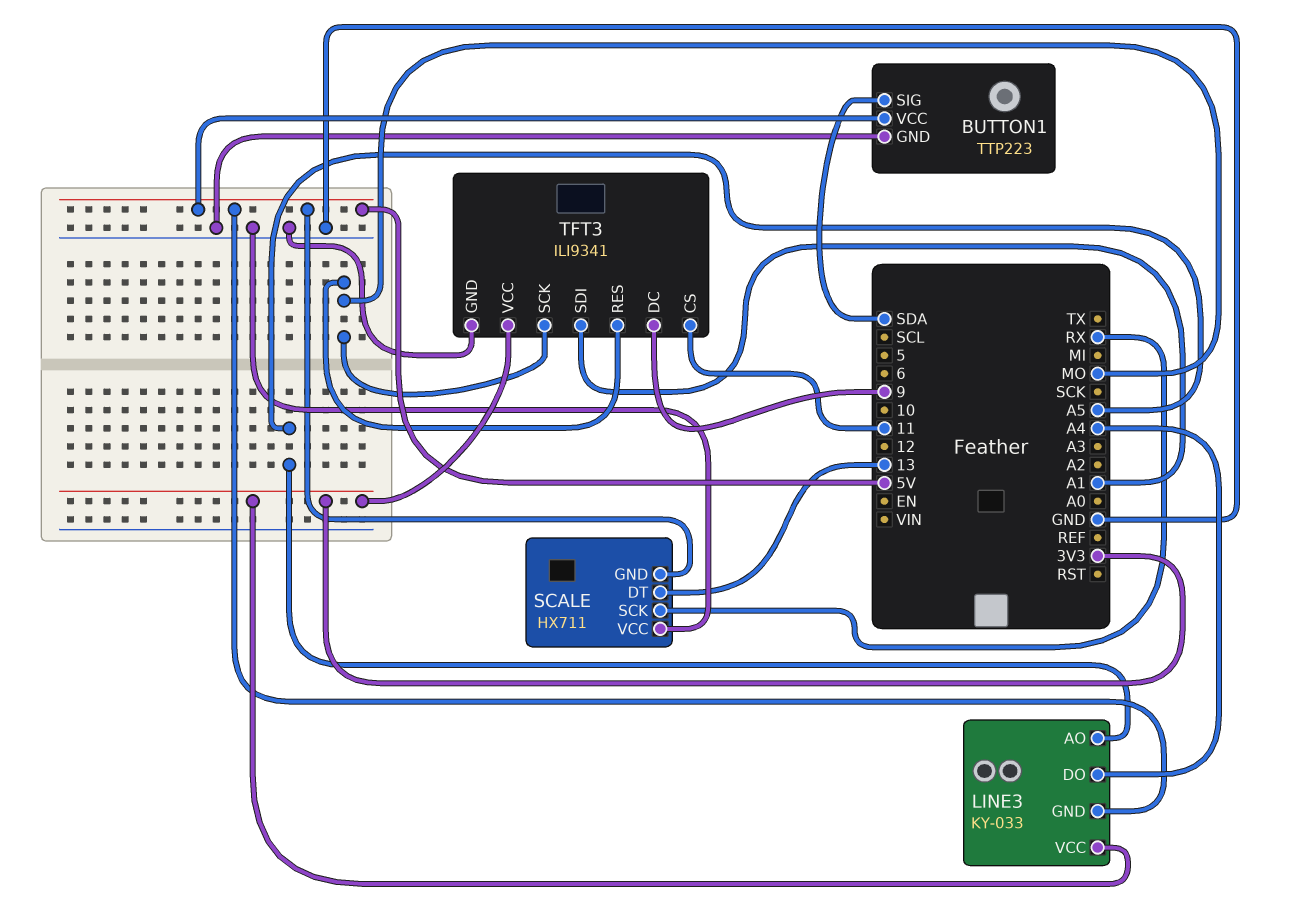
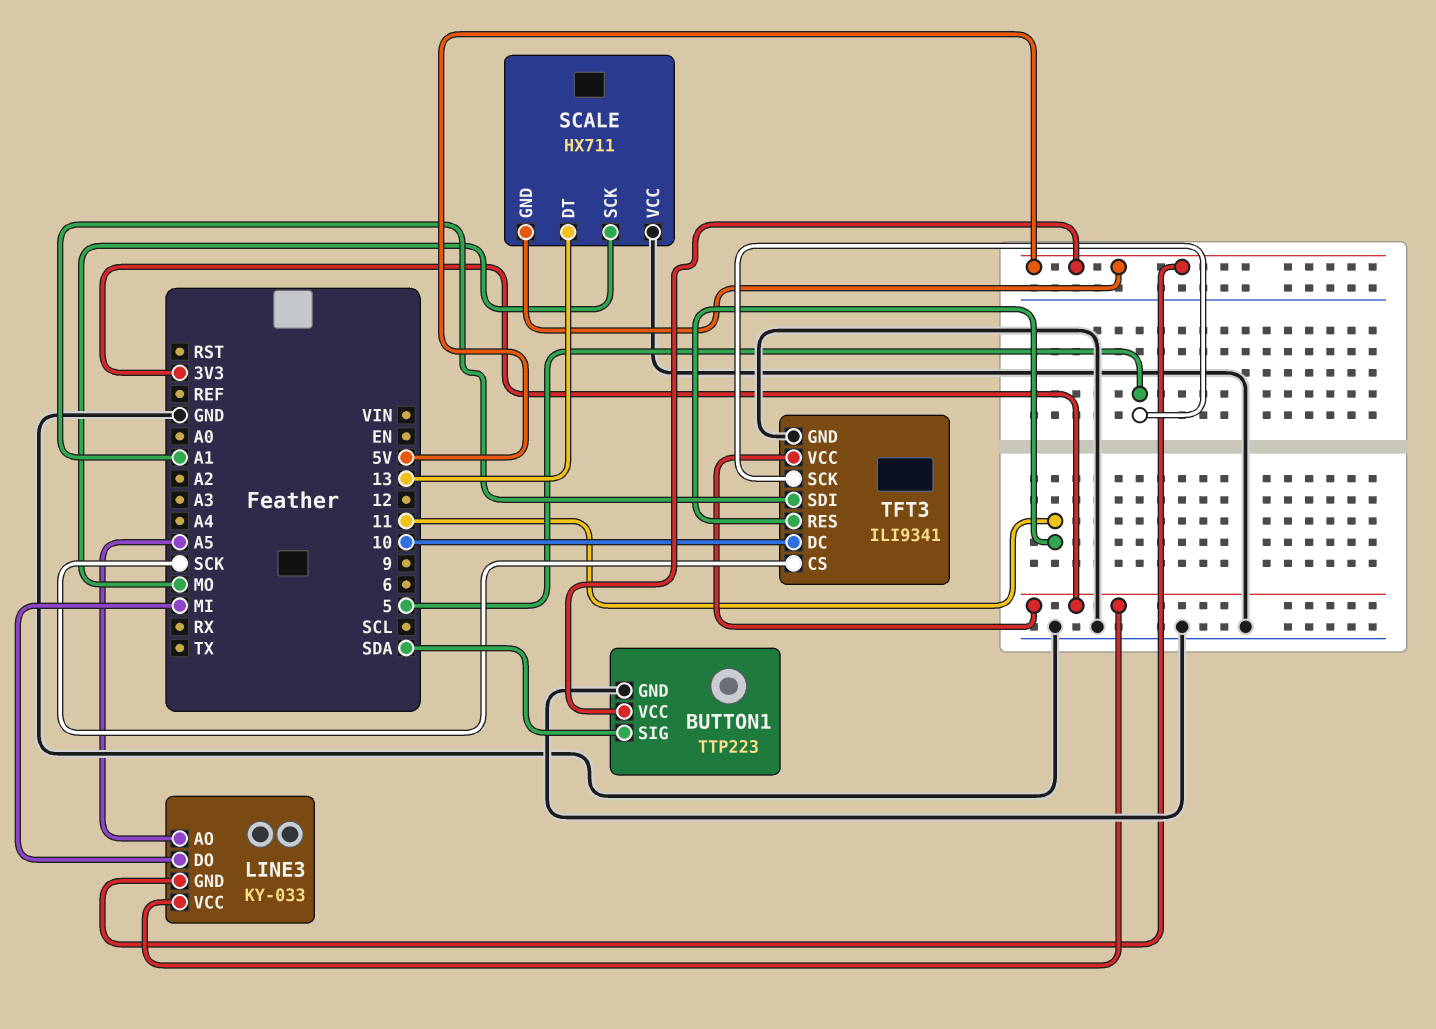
LINE3 pin DO: A4 -> MI
SCALE pin SCK: RX -> MO
TFT3 pin CS: 11 -> SCK
TFT3 pin DC: 9 -> 10
TFT3 pin RES: MO -> 11
TFT3 pin SCK: MO -> 5

